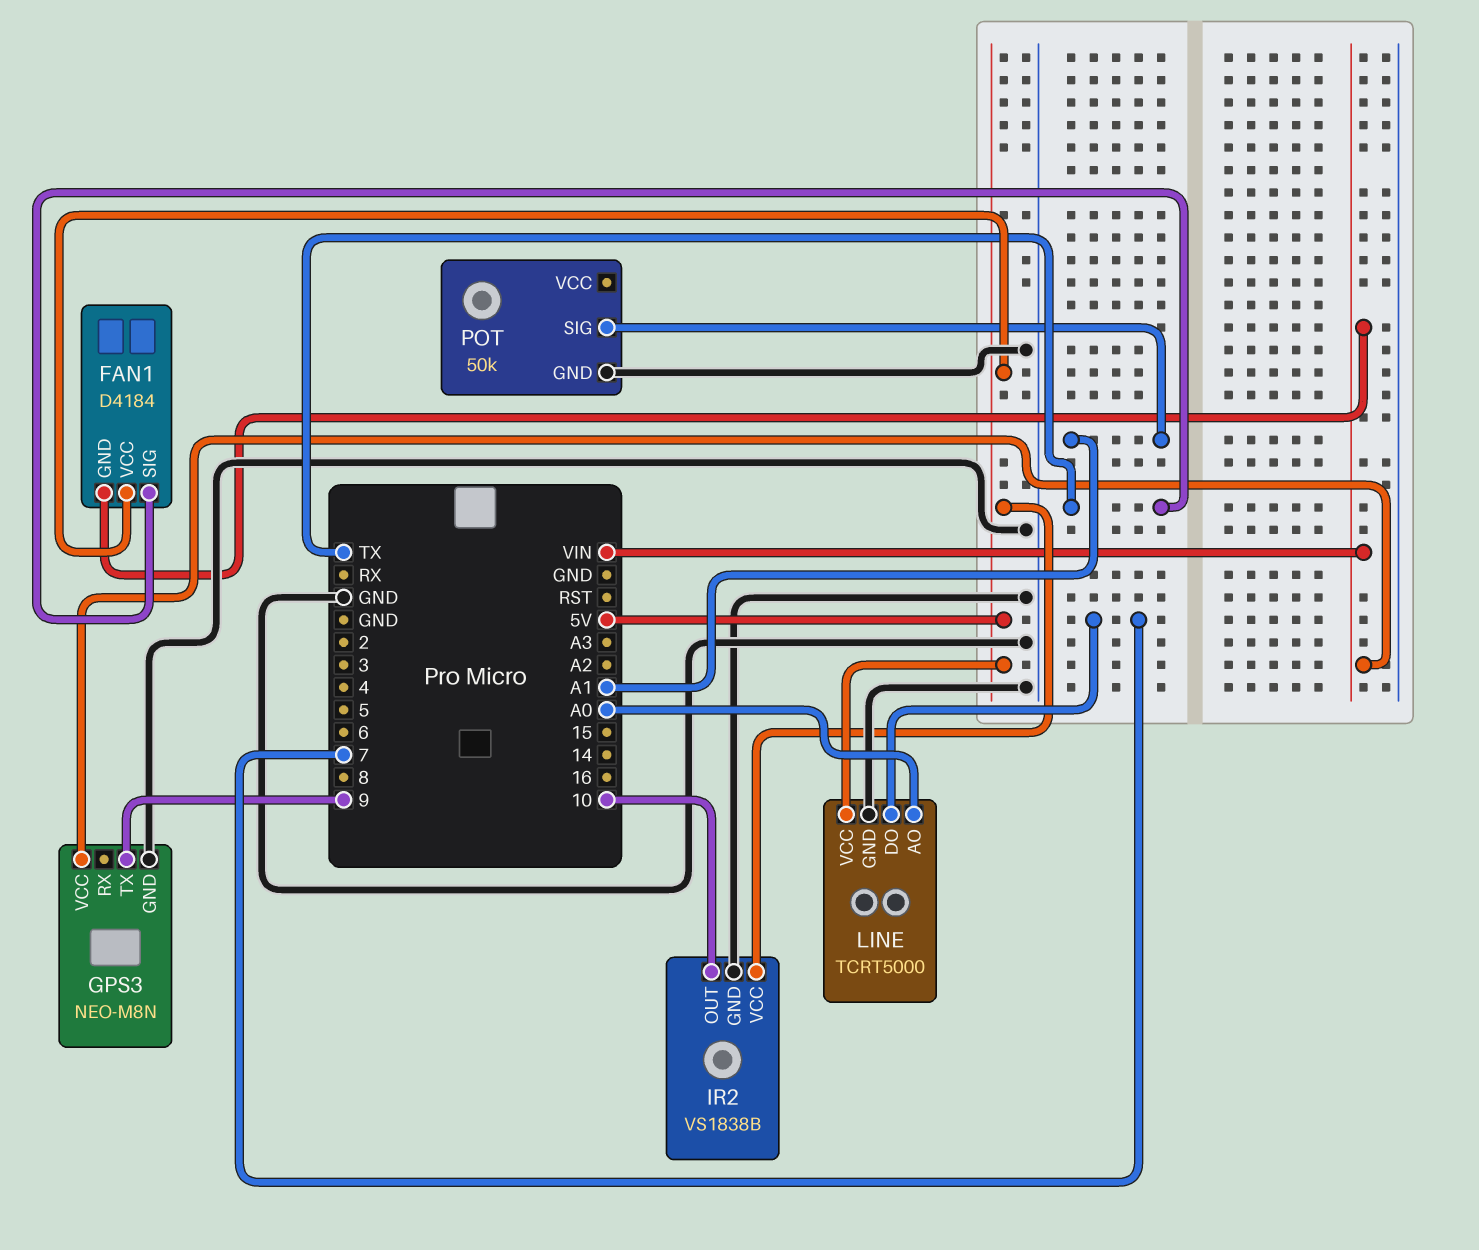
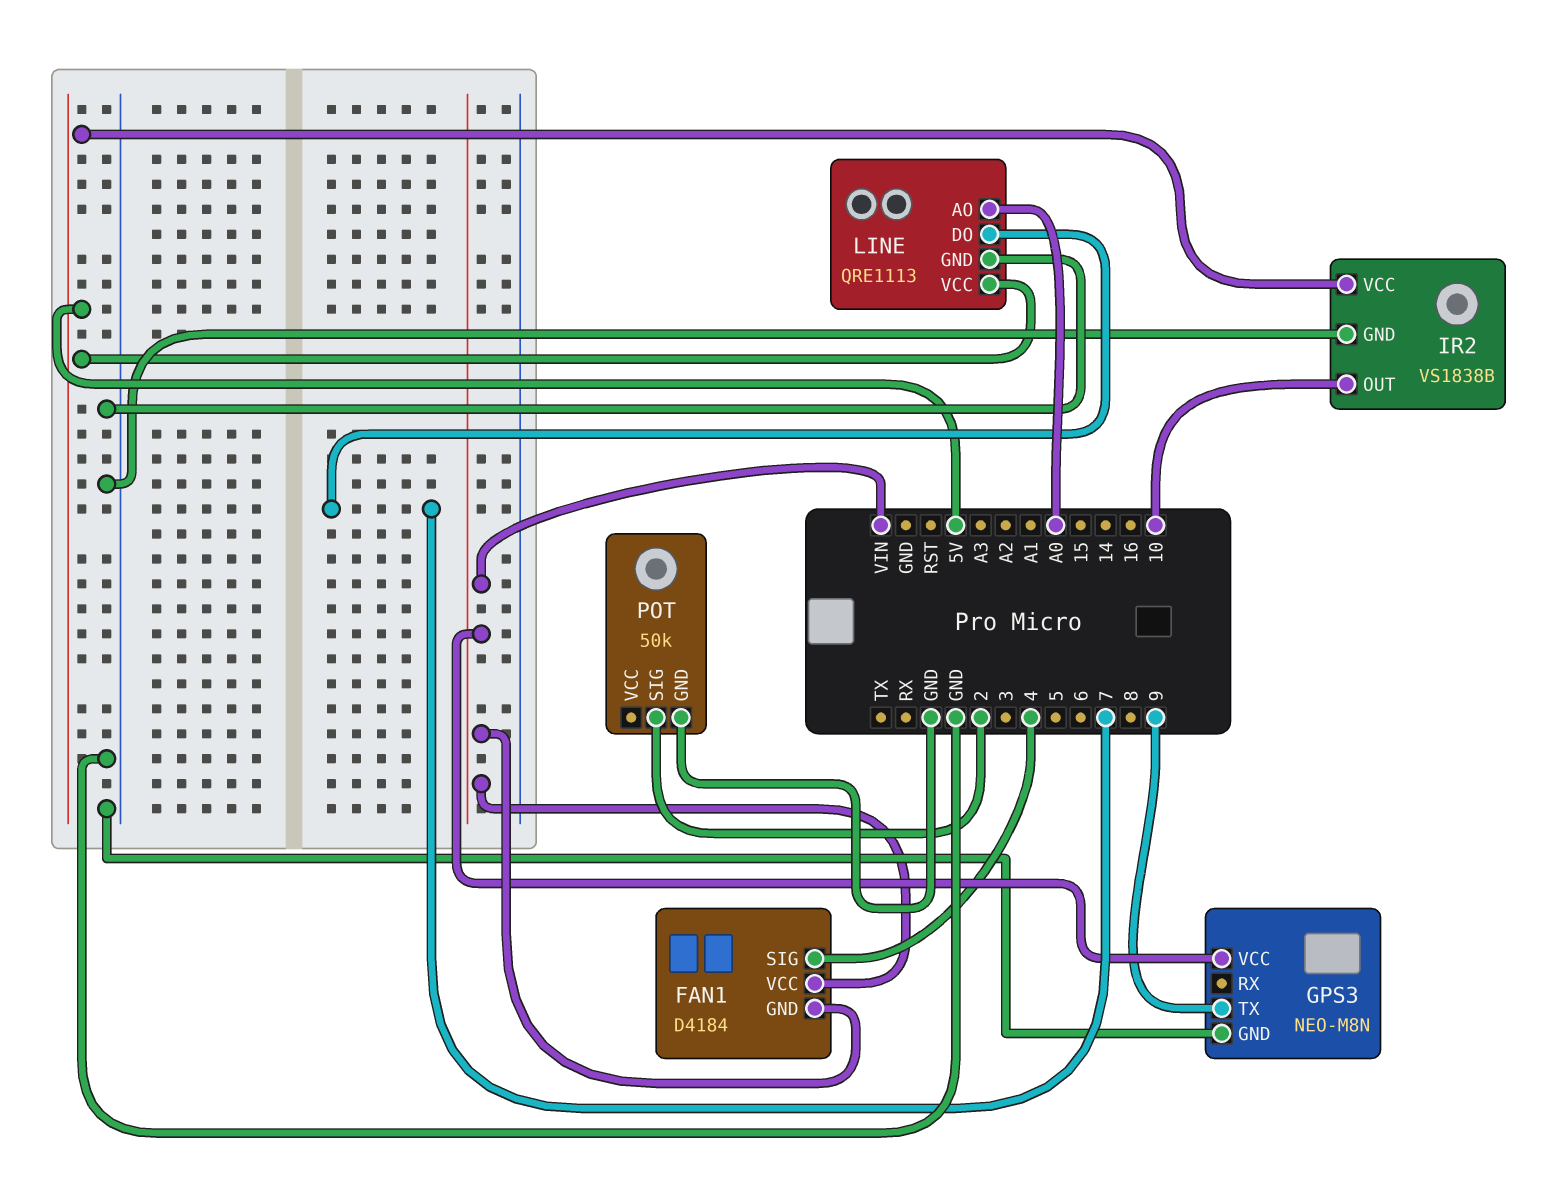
FAN1 pin SIG: TX -> 4
FAN1 pin VCC: 5V -> VIN
LINE: TCRT5000 -> QRE1113
POT pin SIG: A1 -> 2

